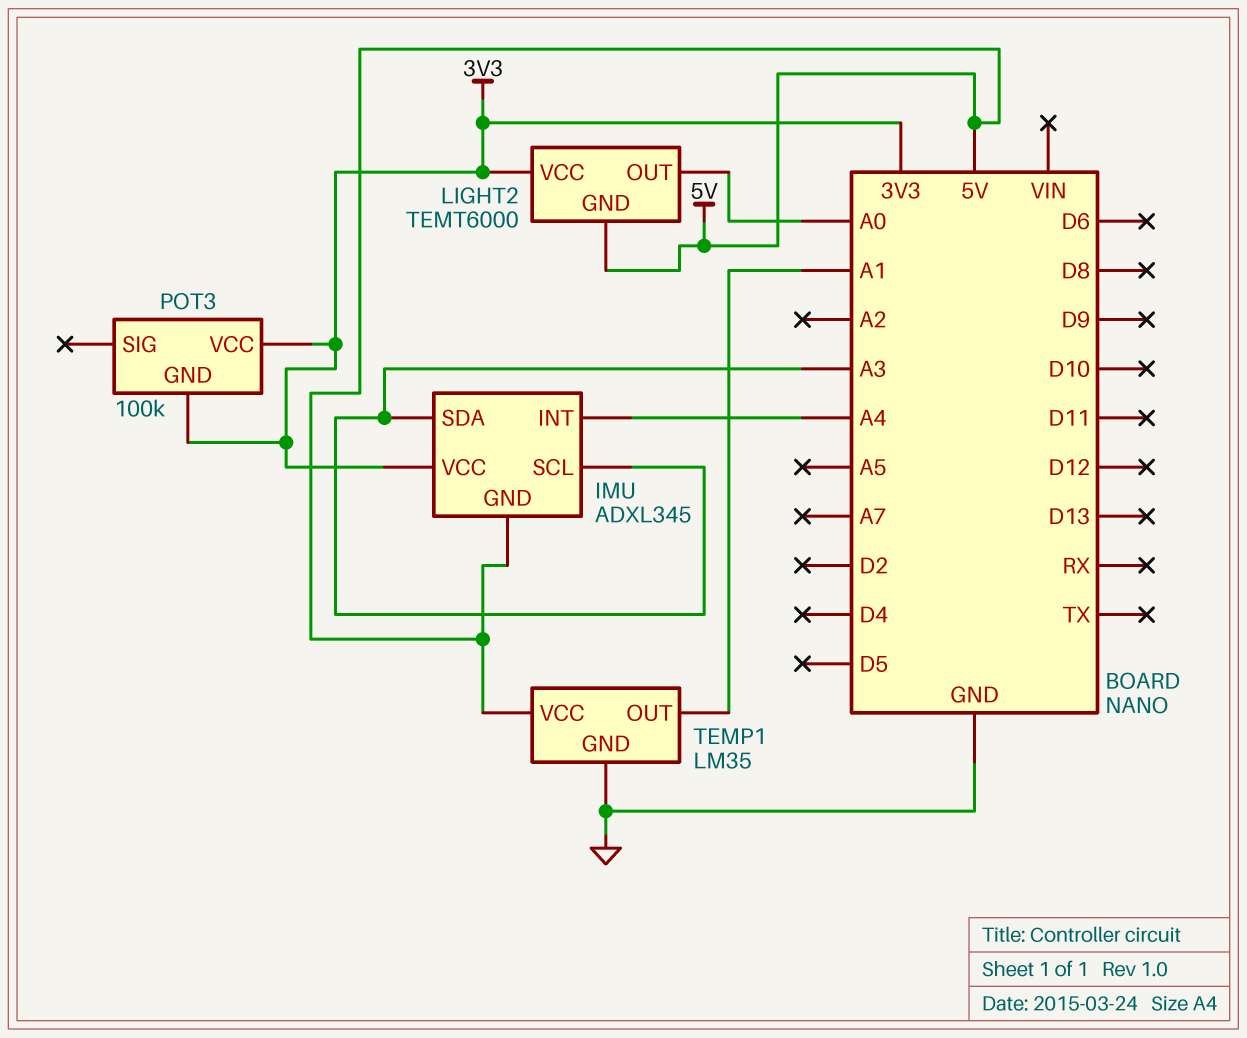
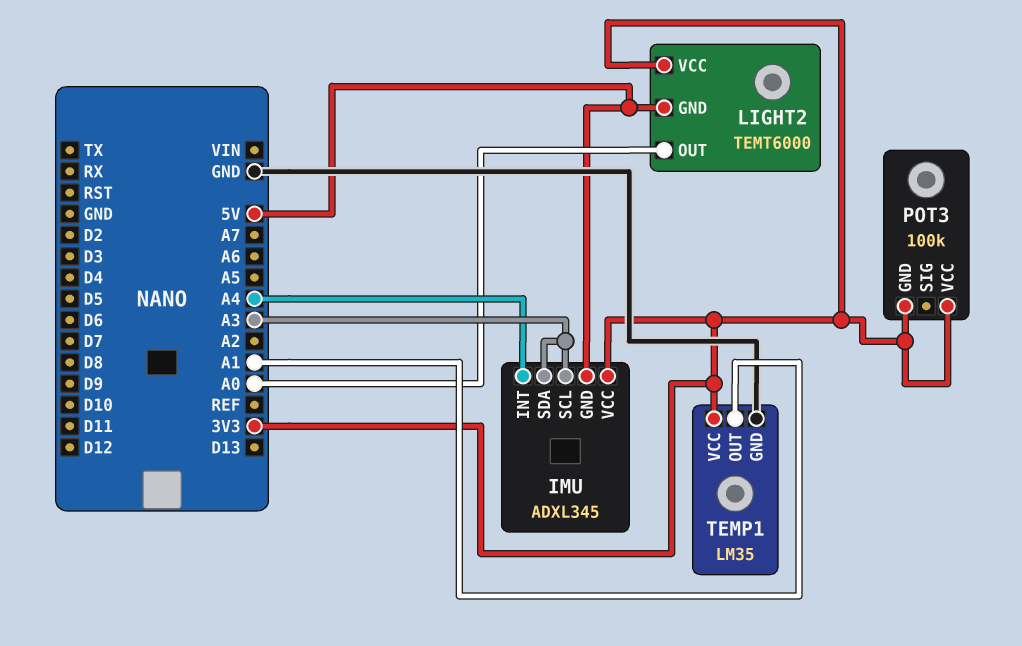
TEMP1 pin VCC: 5V -> 3V3

